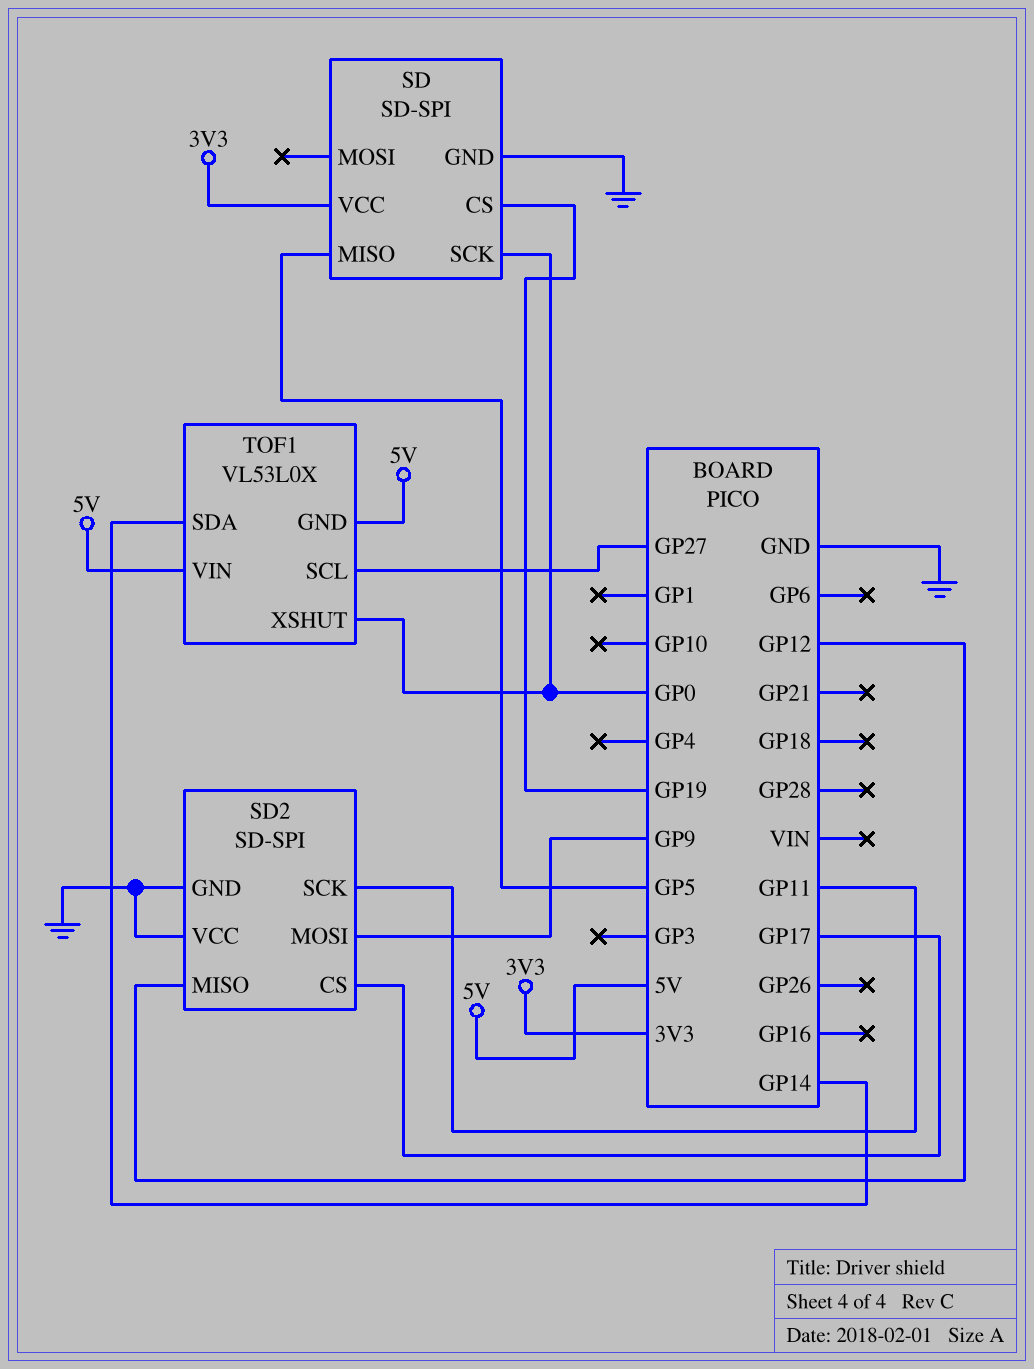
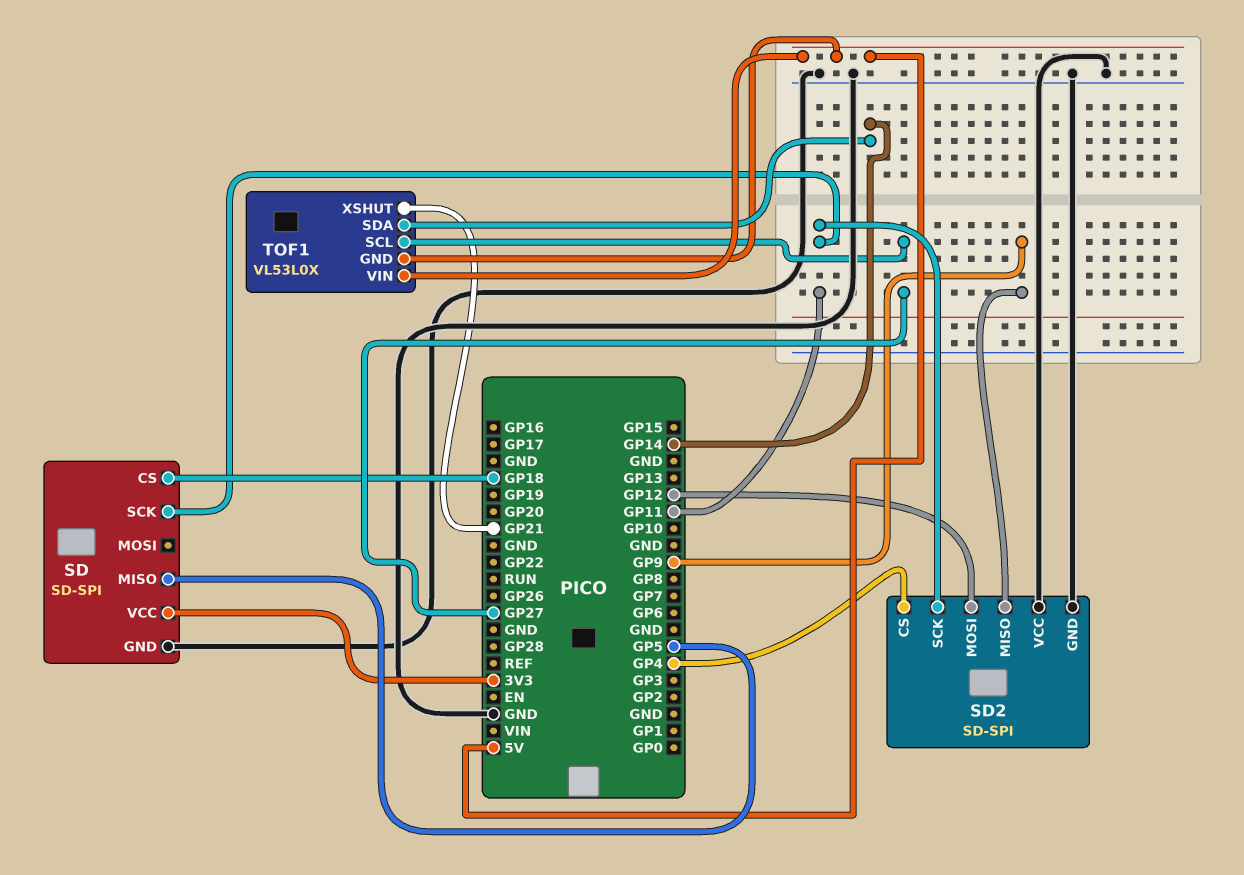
SD pin CS: GP19 -> GP18
SD pin SCK: GP0 -> GP11
SD2 pin CS: GP17 -> GP4
SD2 pin MISO: GP12 -> GP9
SD2 pin MOSI: GP9 -> GP12
TOF1 pin XSHUT: GP0 -> GP21

